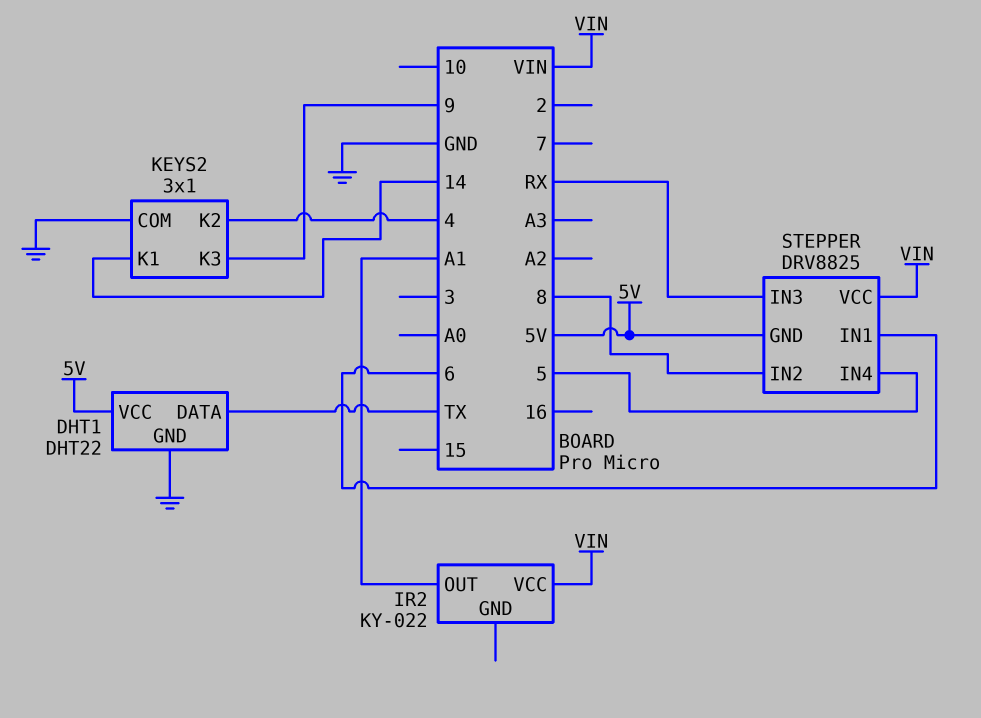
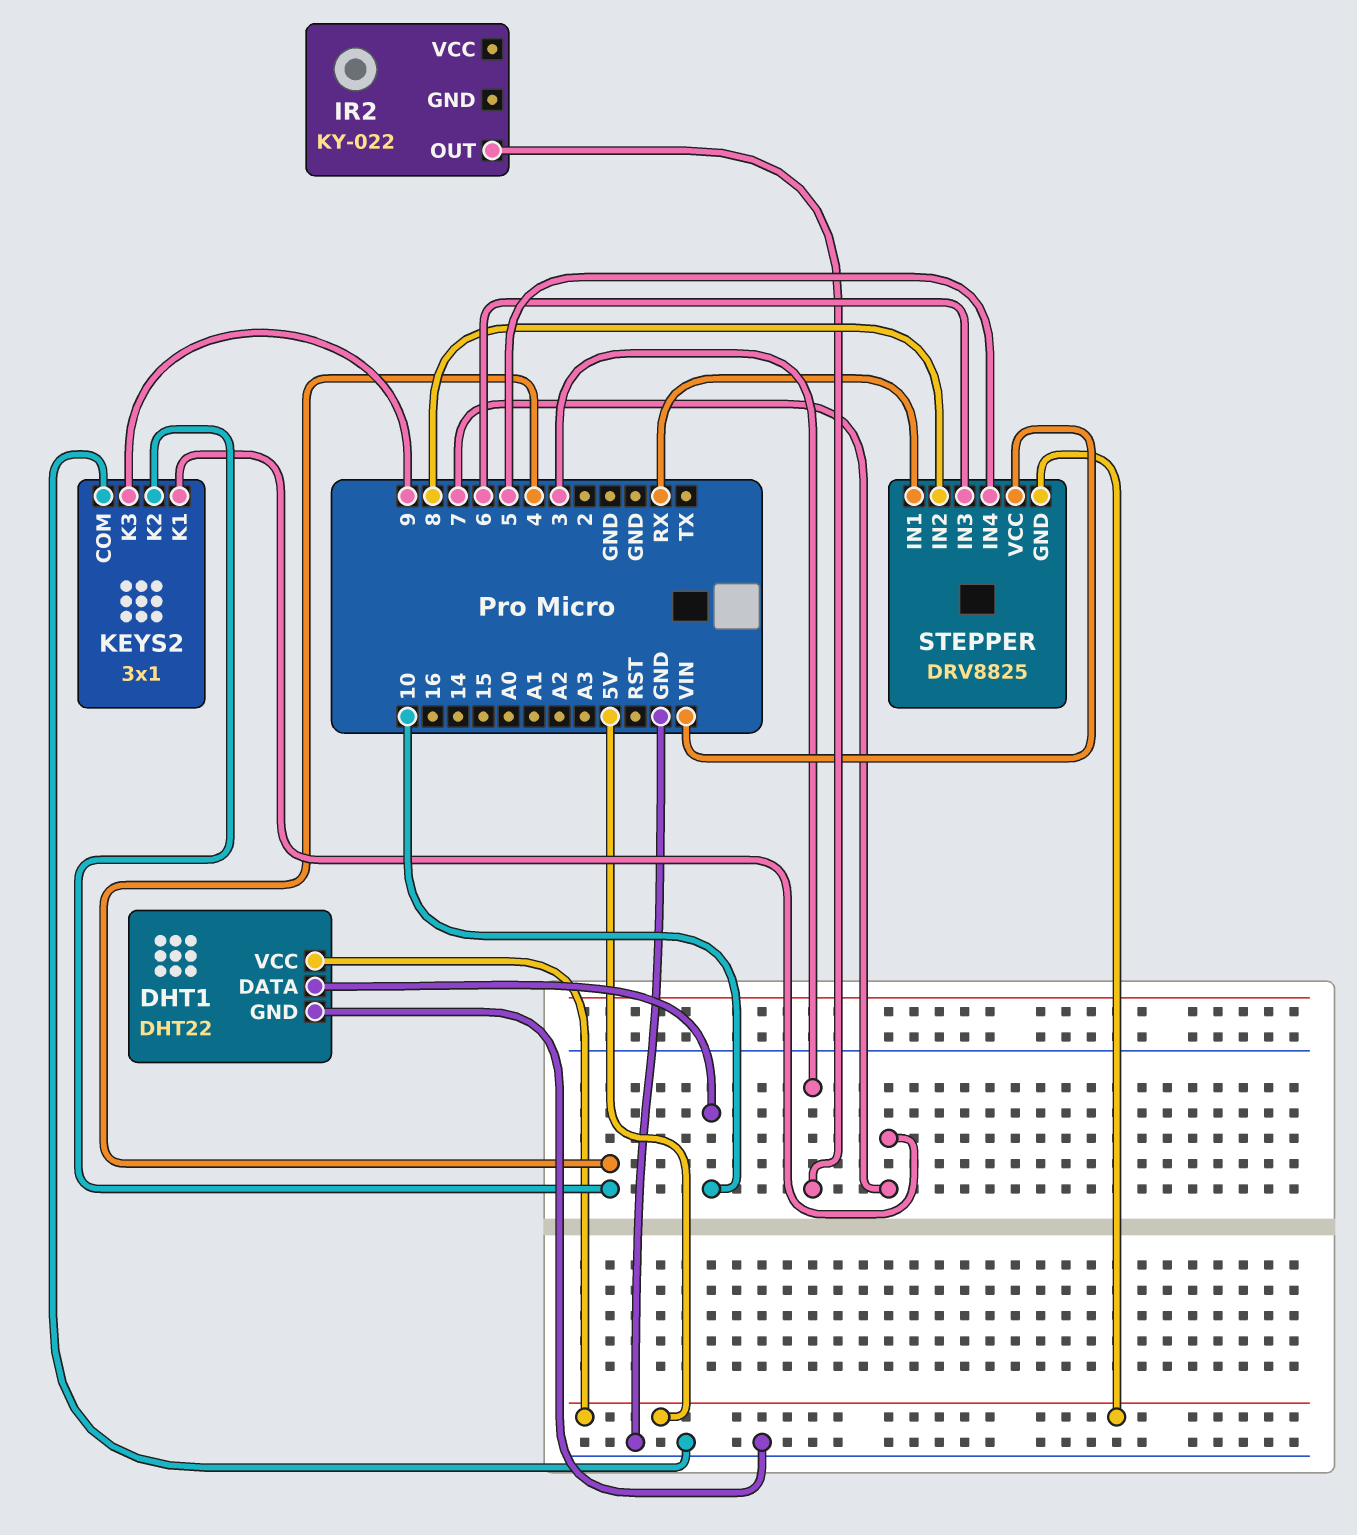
DHT1 pin DATA: TX -> 10
IR2 pin OUT: A1 -> 3
IR2 pin VCC: VIN -> none
KEYS2 pin K1: 14 -> 7
STEPPER pin IN1: 6 -> RX
STEPPER pin IN3: RX -> 6

